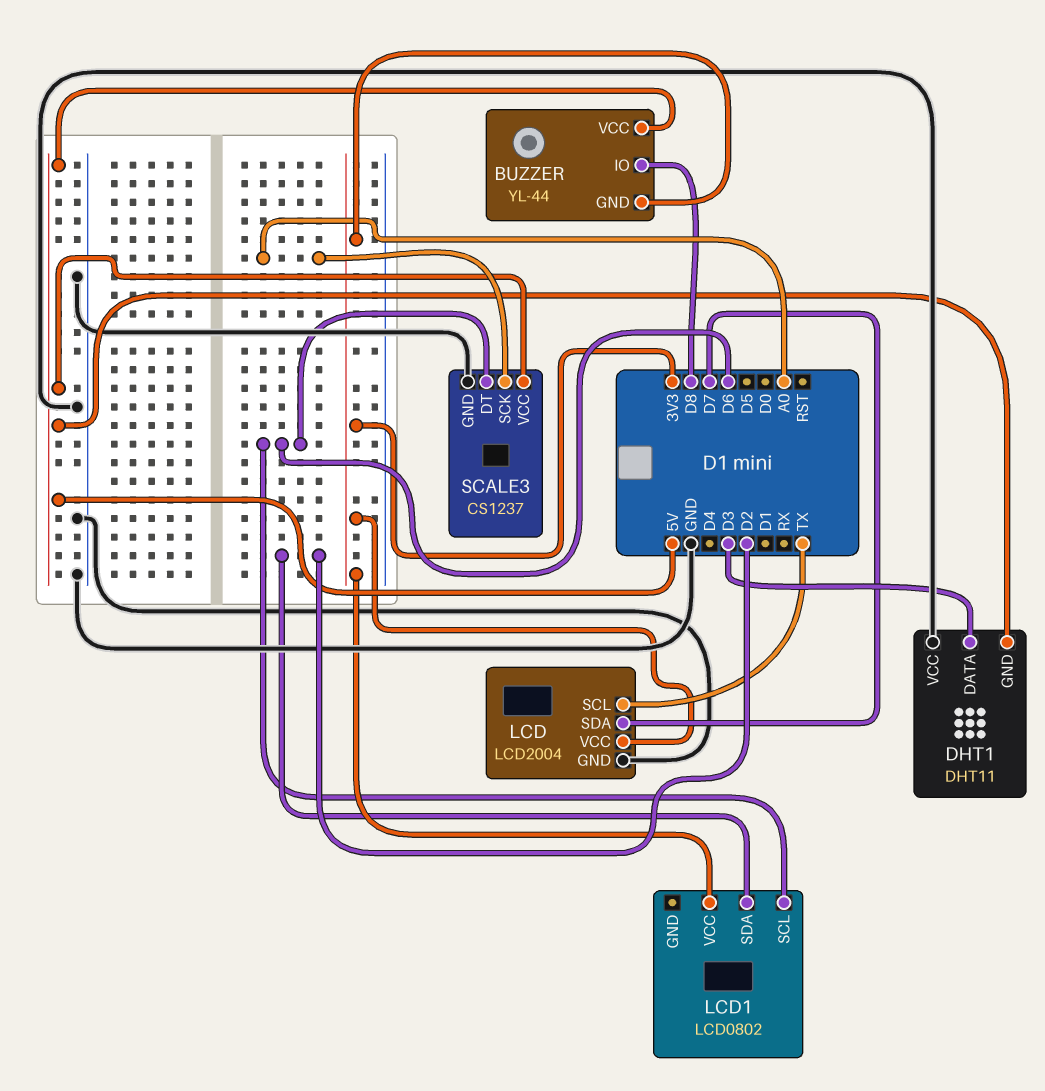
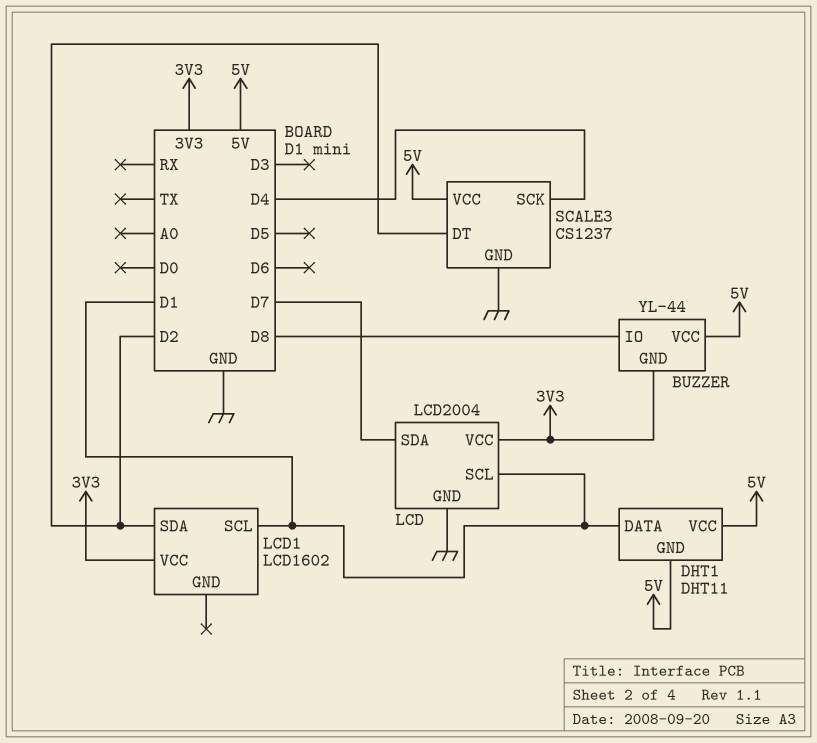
DHT1 pin DATA: D3 -> D1
DHT1 pin VCC: GND -> 5V
LCD pin SCL: TX -> D1
LCD1: LCD0802 -> LCD1602
LCD1 pin SCL: D6 -> D1
SCALE3 pin DT: D6 -> D2
SCALE3 pin SCK: A0 -> D4

